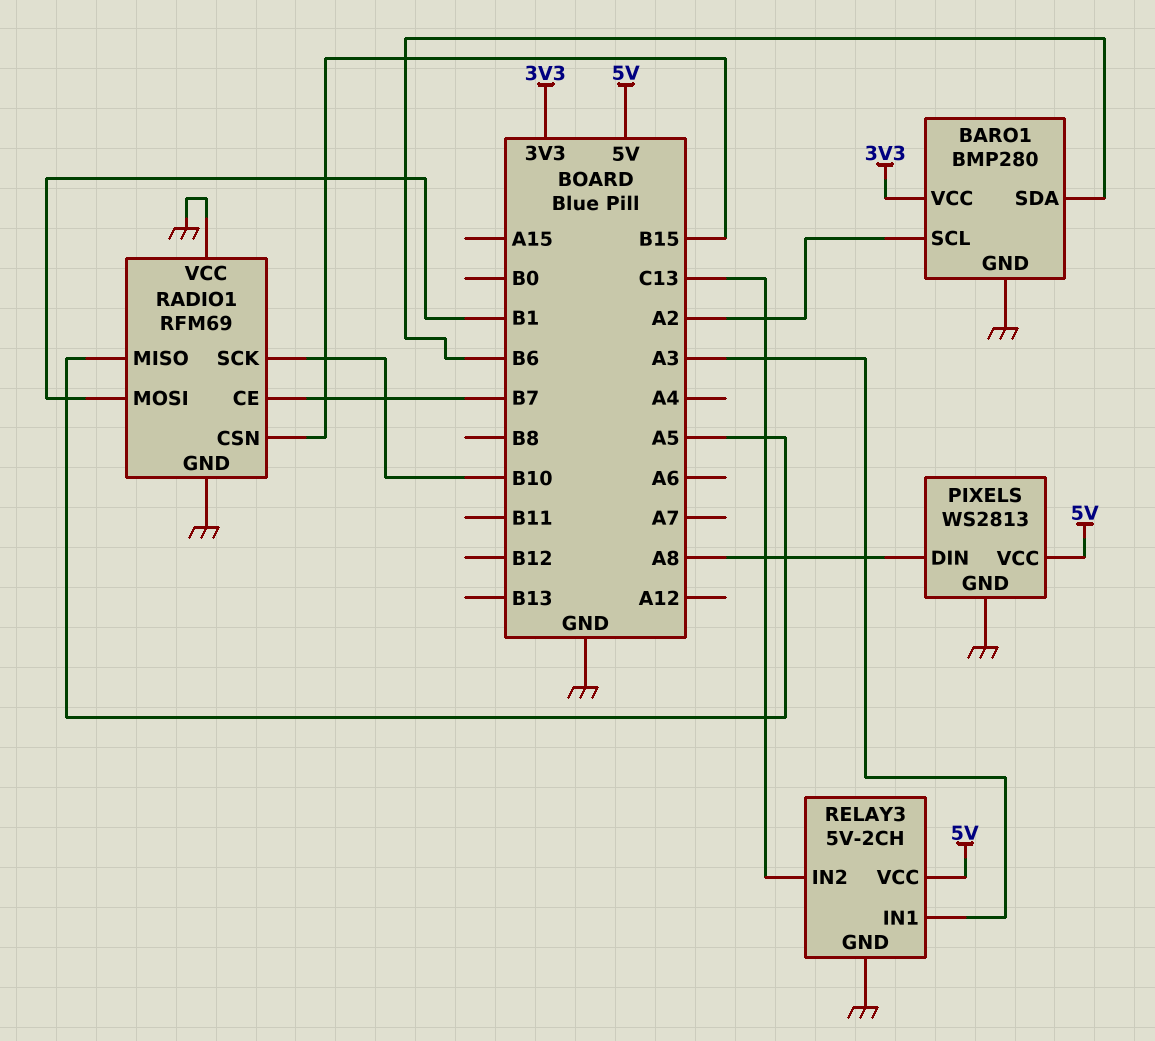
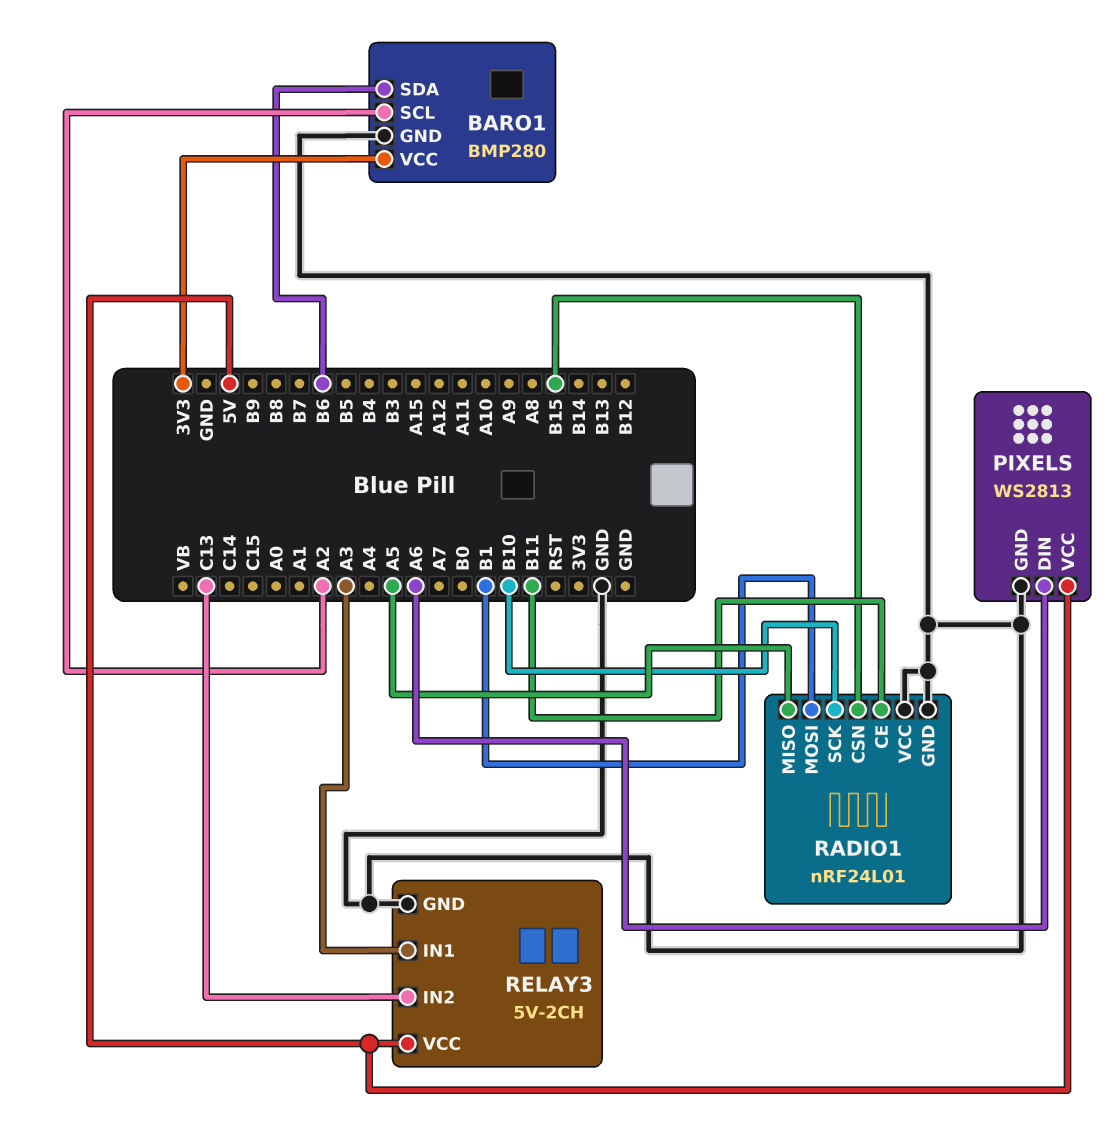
PIXELS pin DIN: A8 -> A6
RADIO1: RFM69 -> nRF24L01
RADIO1 pin CE: B7 -> B11

